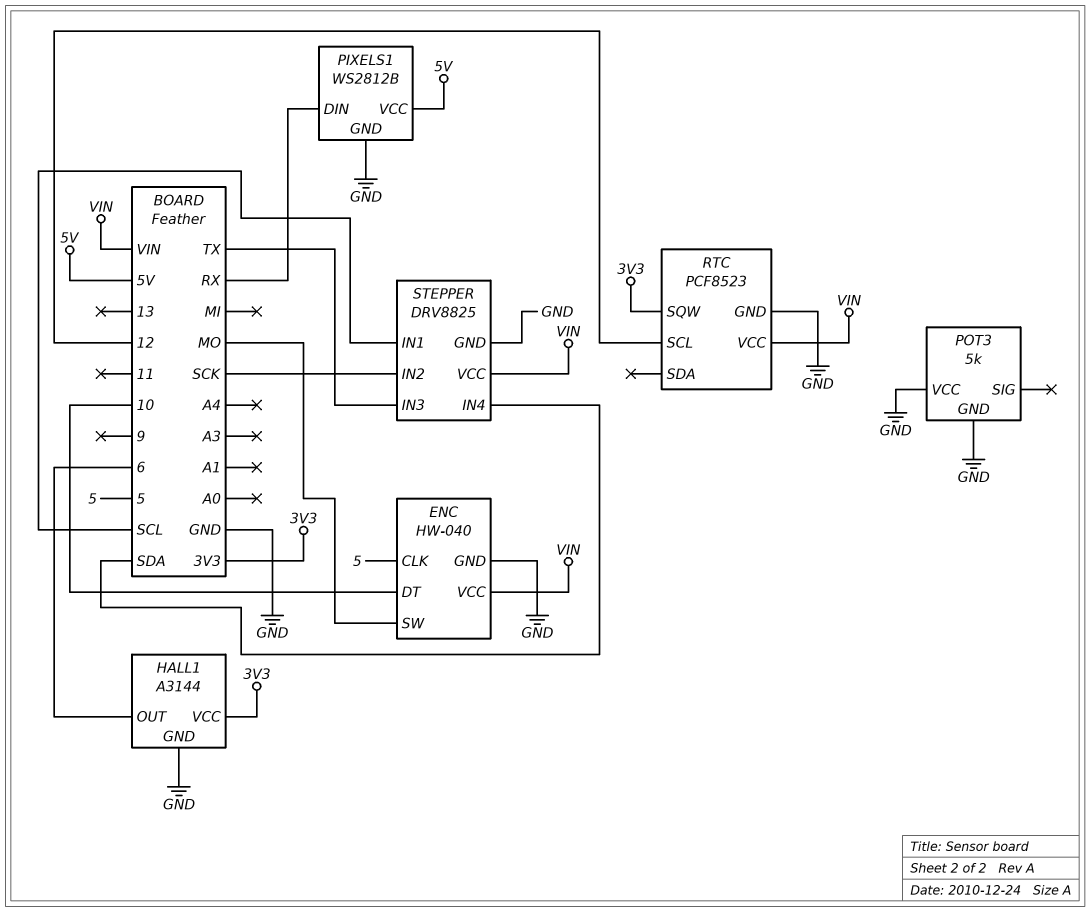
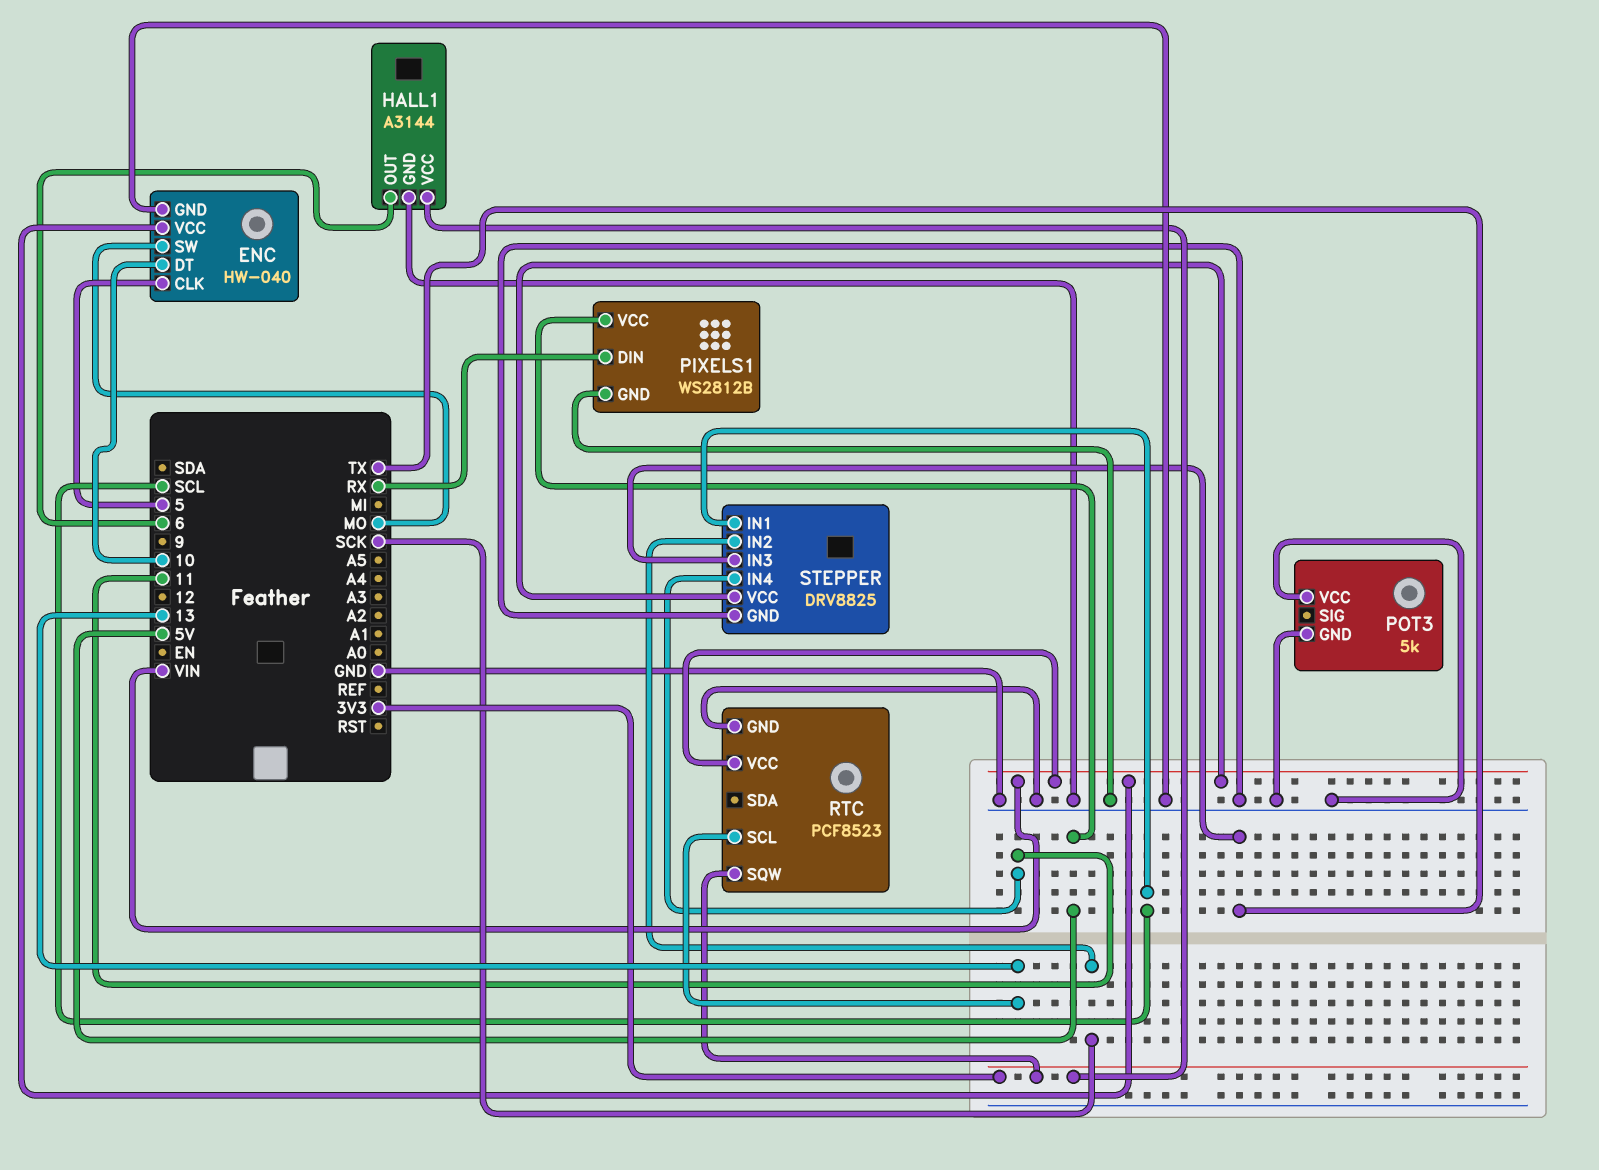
RTC pin SCL: 12 -> 13
STEPPER pin IN4: SDA -> 11

